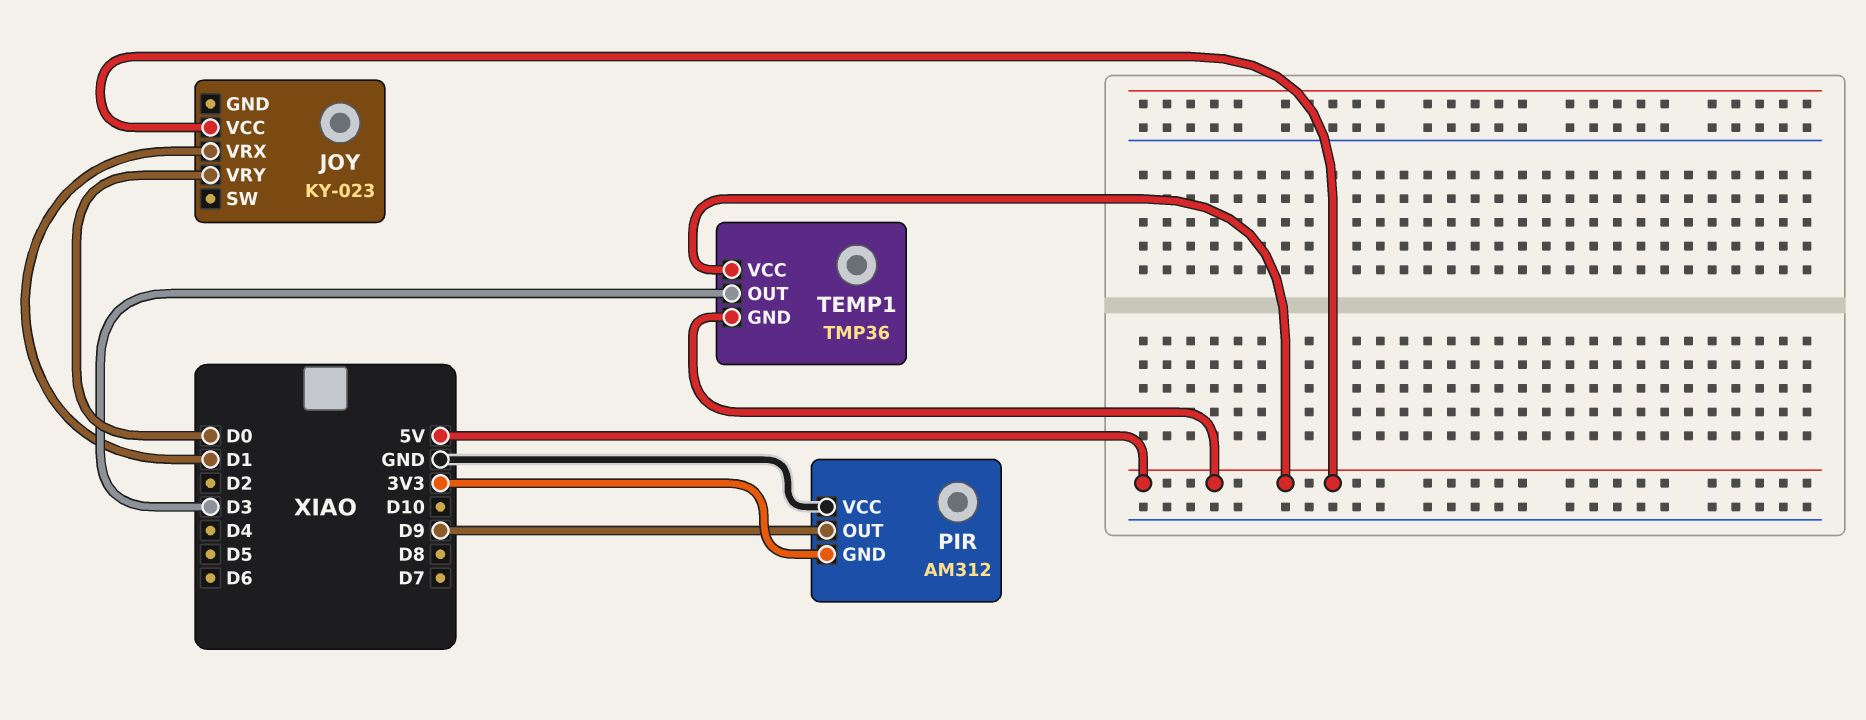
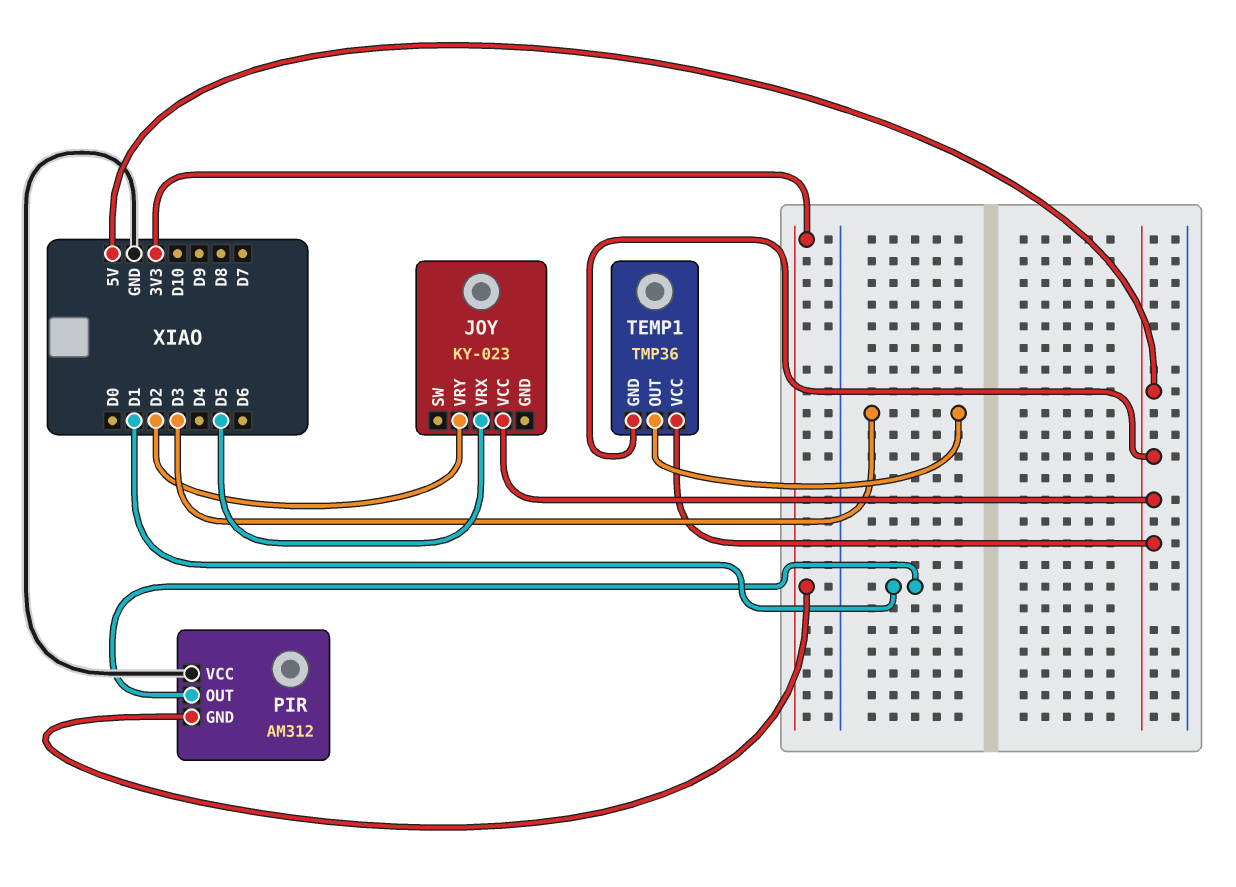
JOY pin VRX: D1 -> D5
JOY pin VRY: D0 -> D2
PIR pin OUT: D9 -> D1

